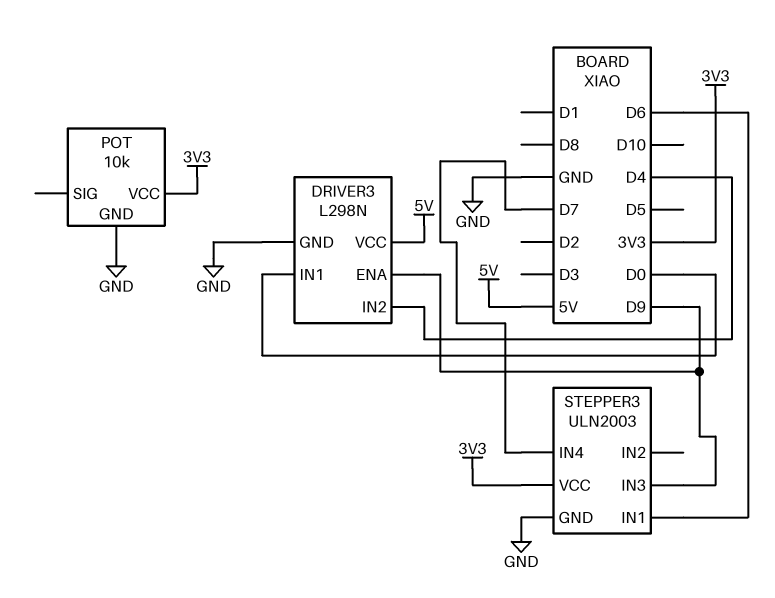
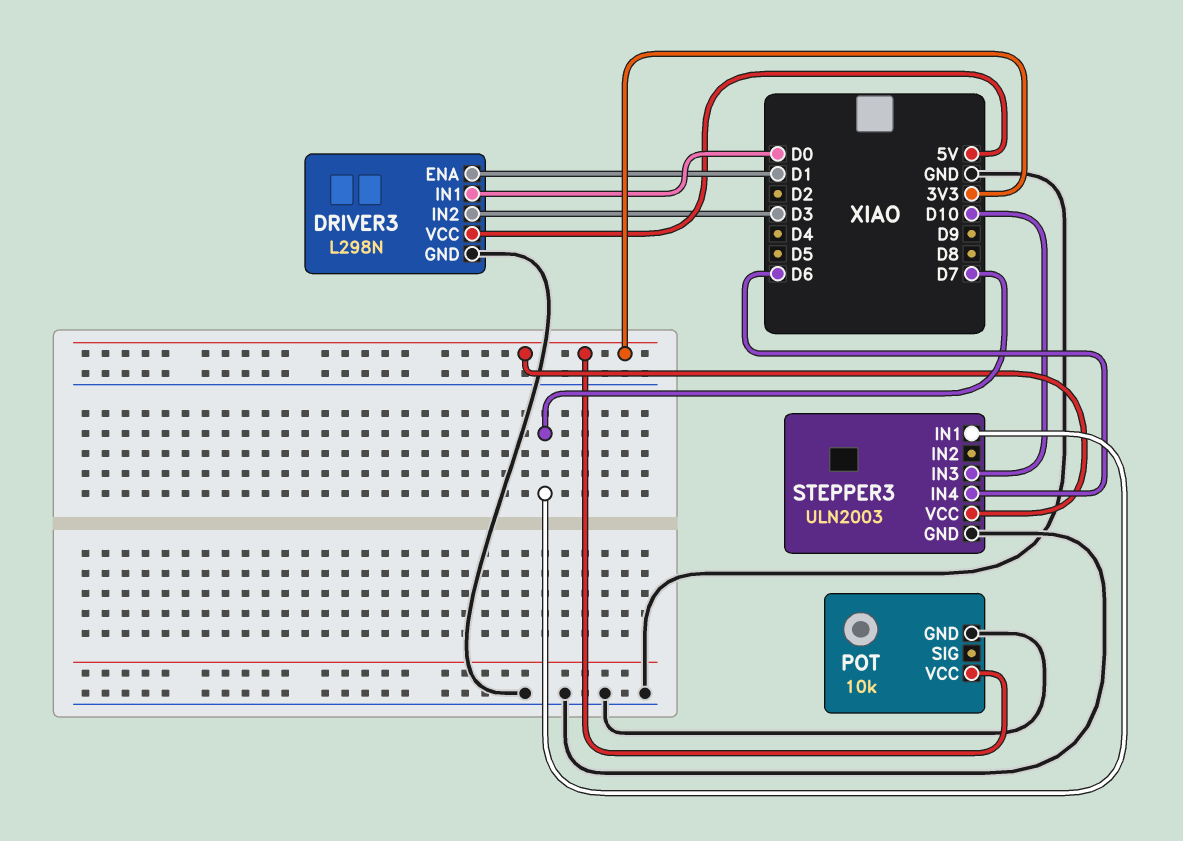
DRIVER3 pin ENA: D9 -> D1
DRIVER3 pin IN2: D4 -> D3
STEPPER3 pin IN1: D6 -> D7
STEPPER3 pin IN3: D9 -> D10
STEPPER3 pin IN4: D7 -> D6

